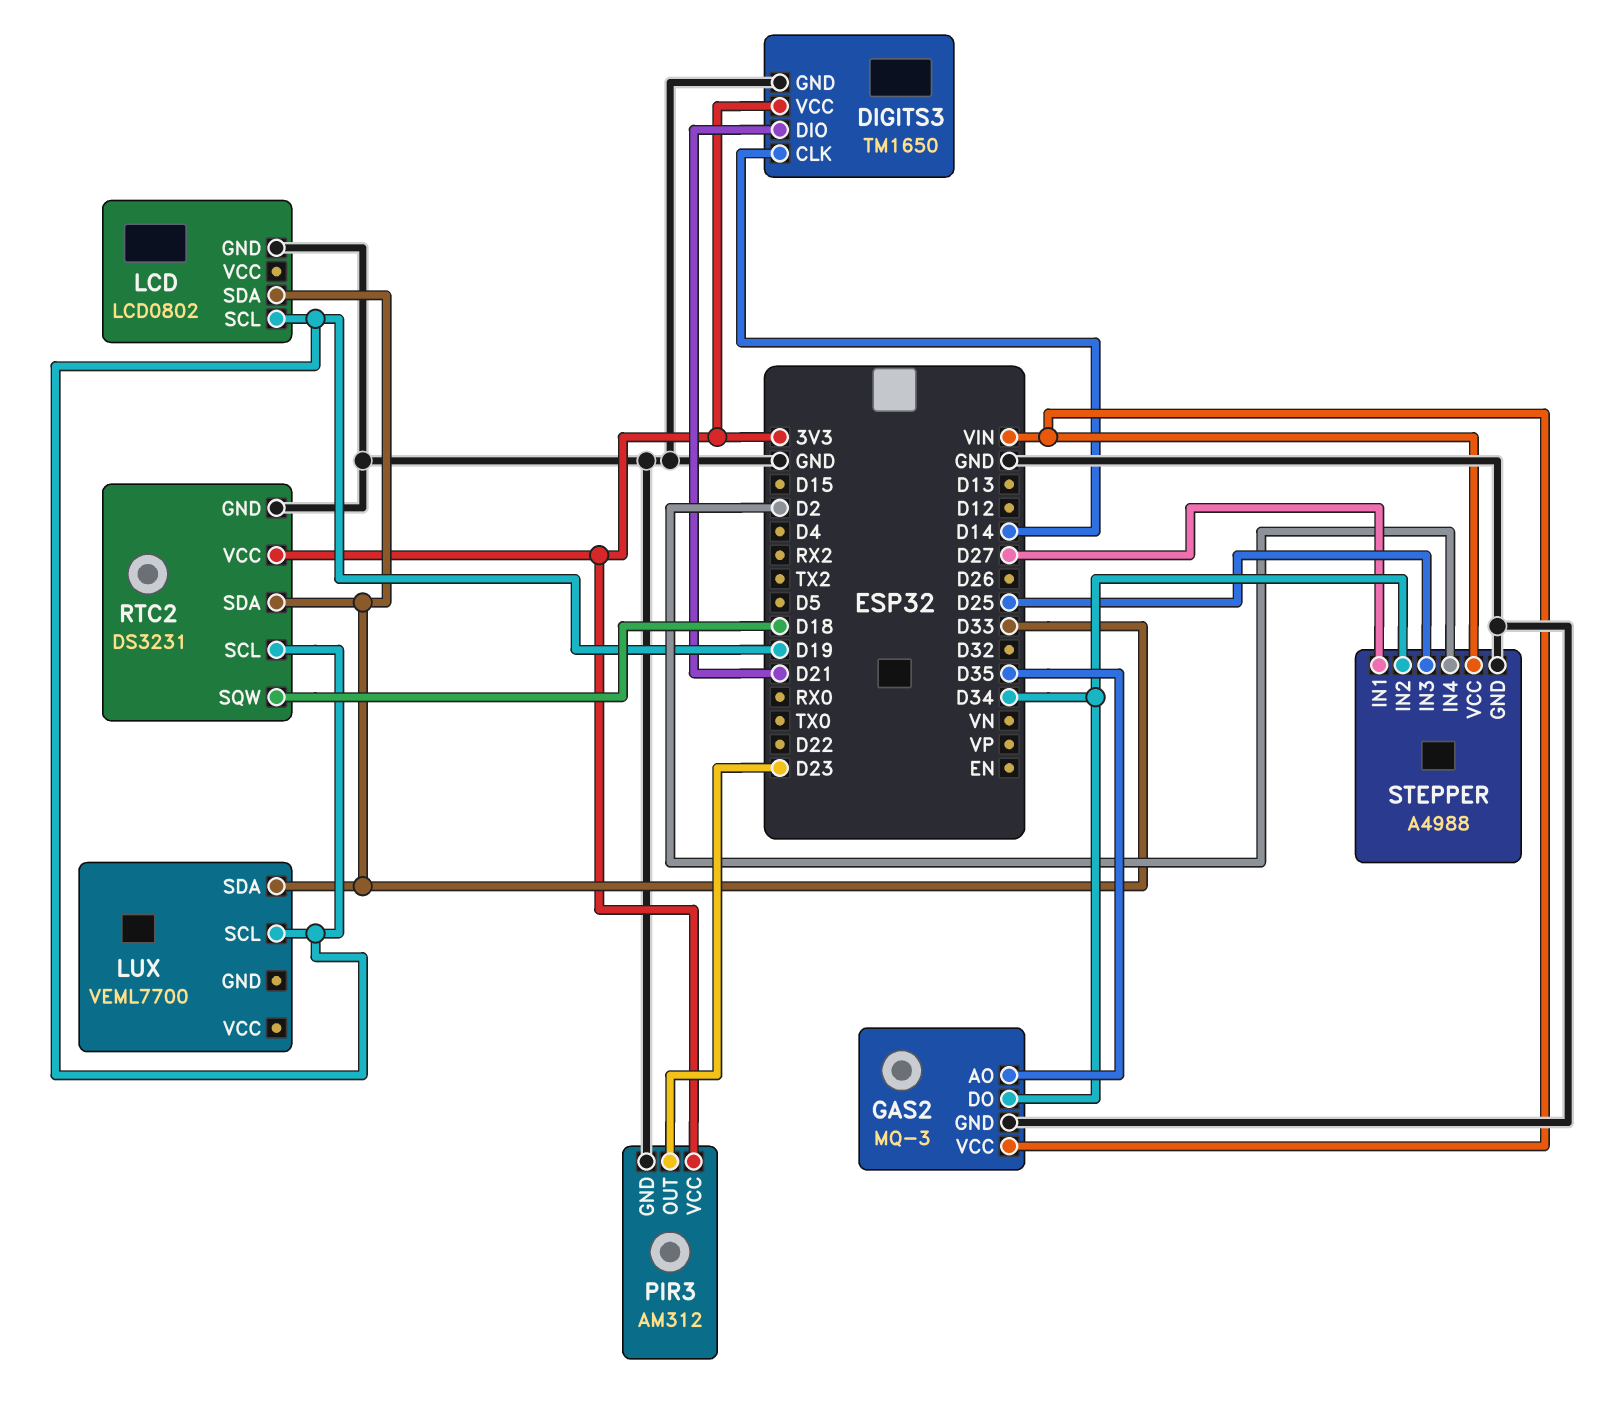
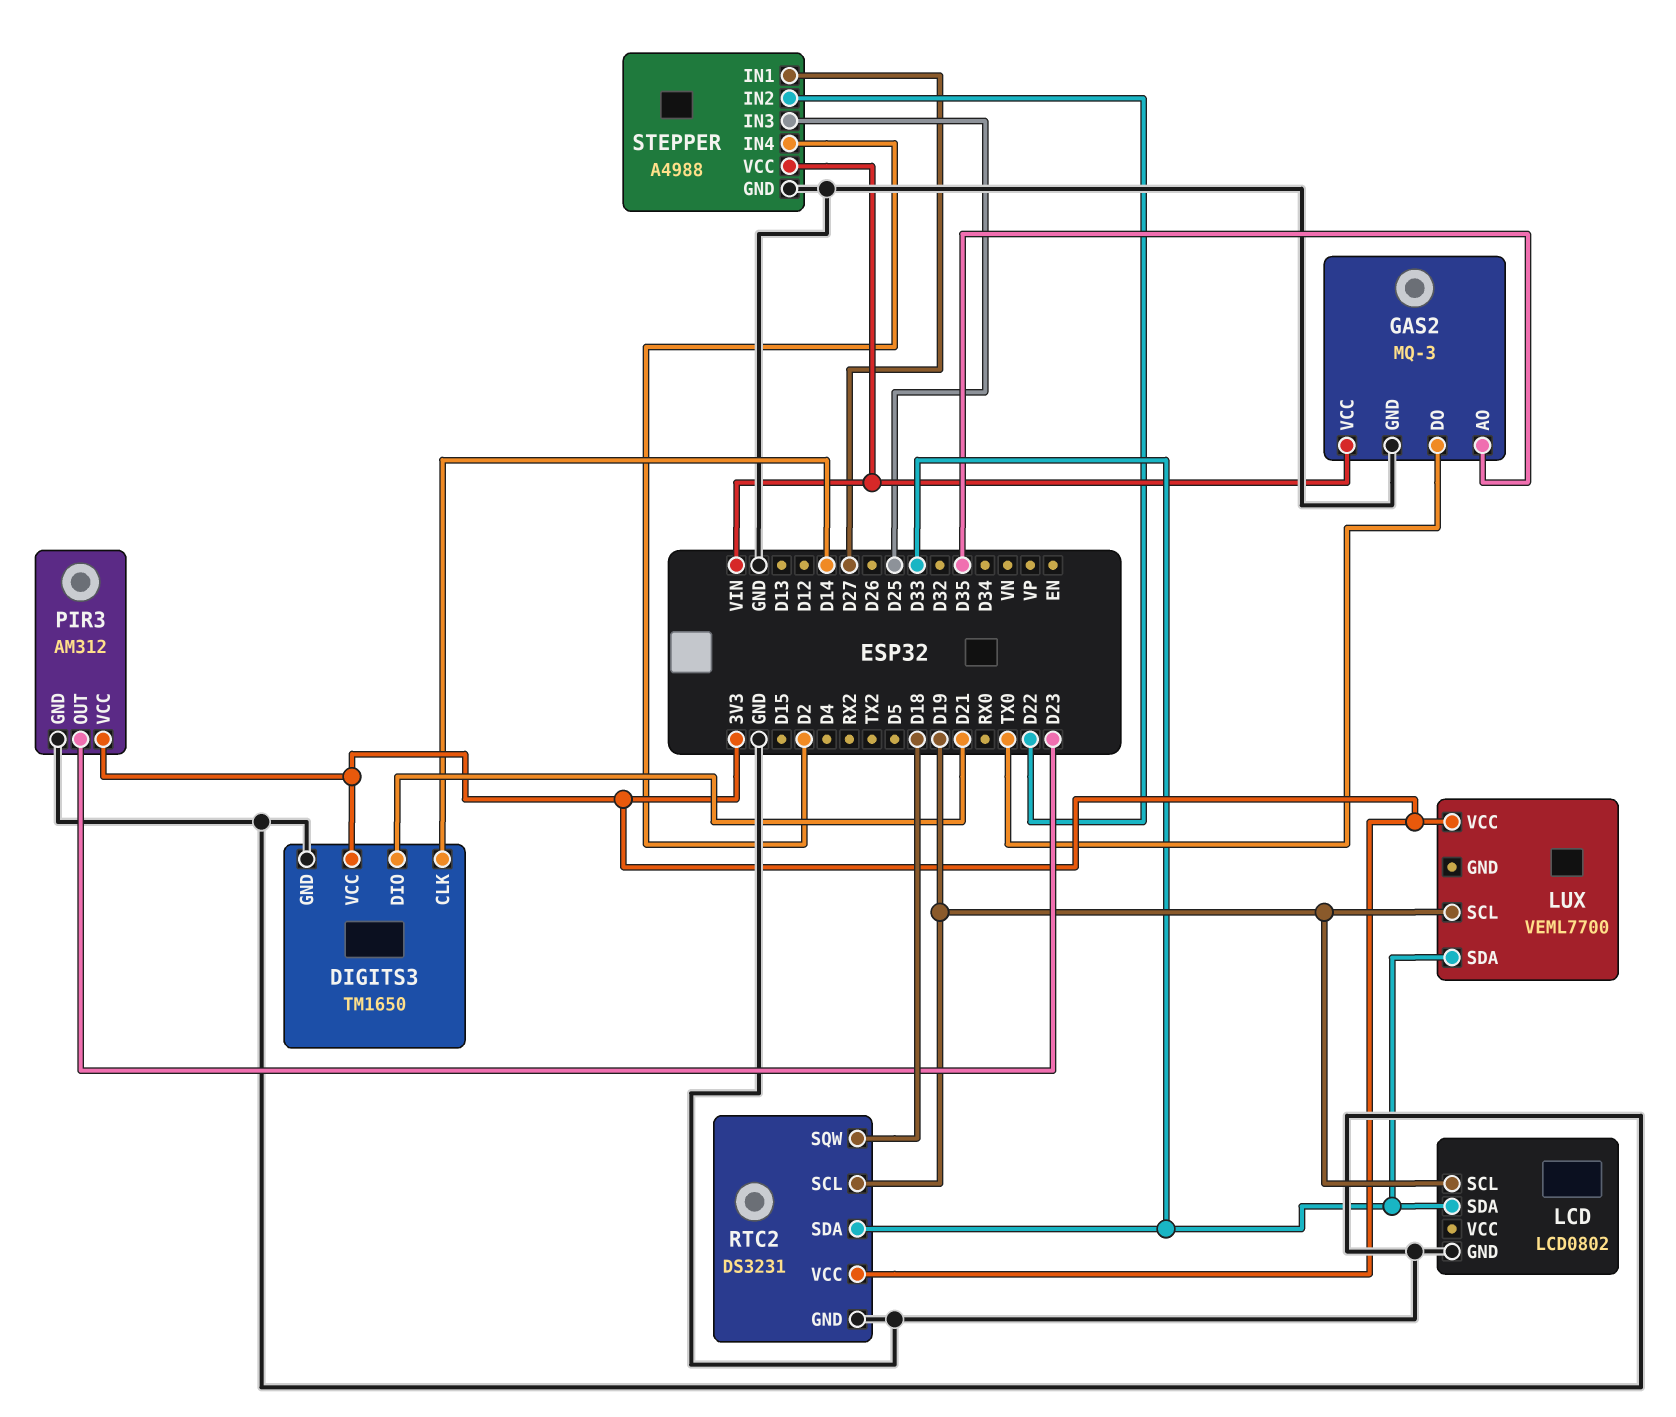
GAS2 pin DO: D34 -> TX0
LUX pin VCC: none -> 3V3
STEPPER pin IN2: D34 -> D22

